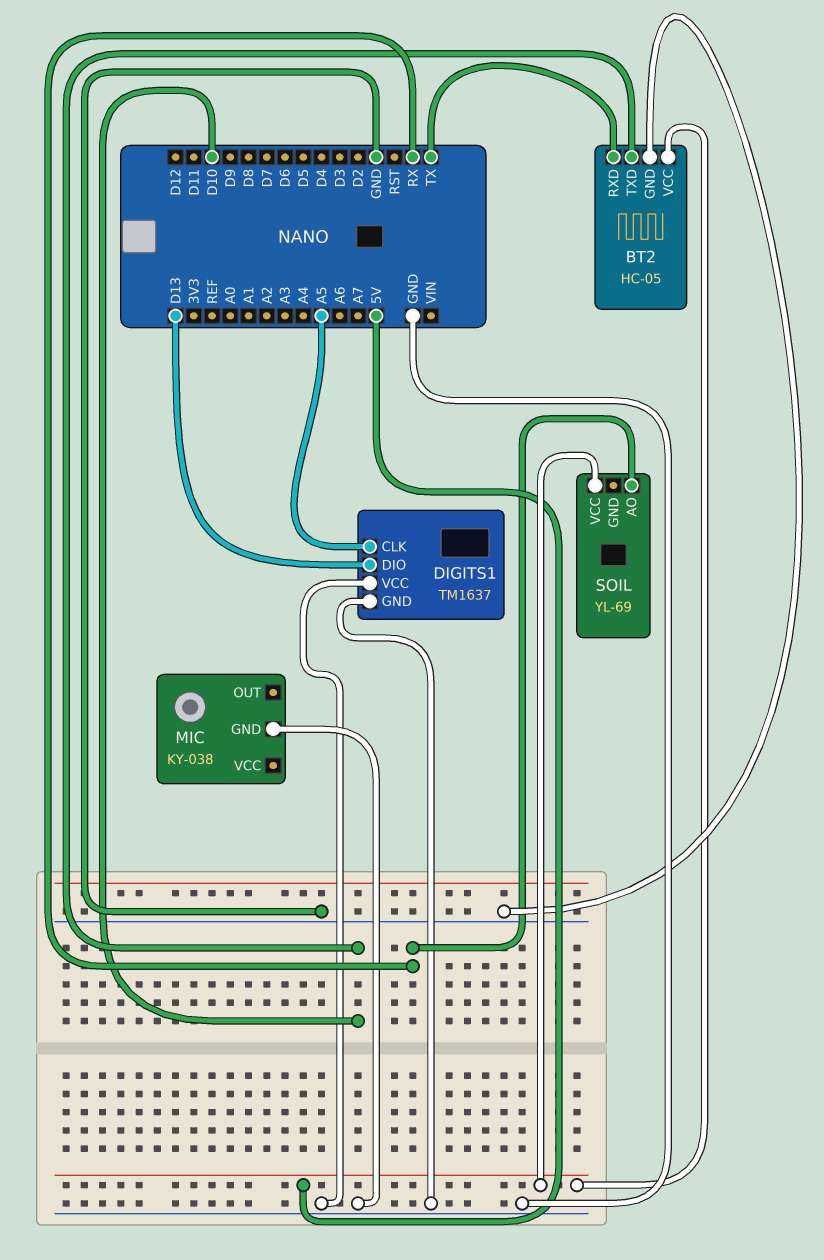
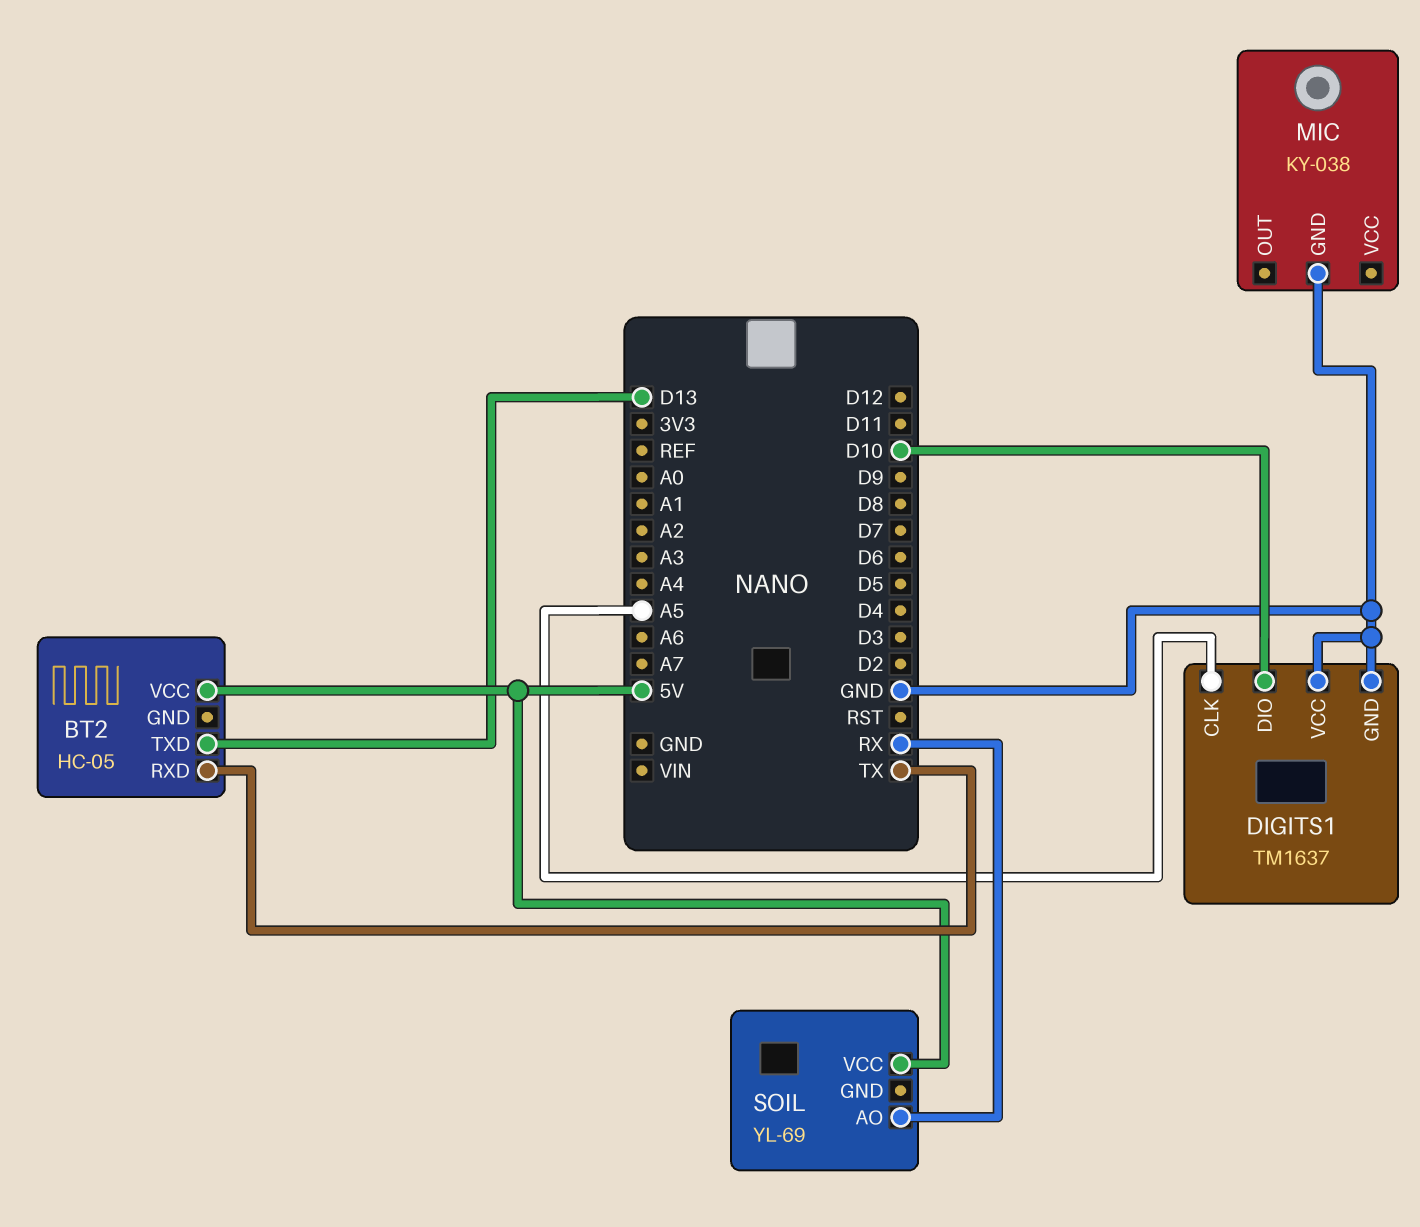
BT2 pin GND: GND -> none
BT2 pin TXD: D10 -> D13
DIGITS1 pin DIO: D13 -> D10

